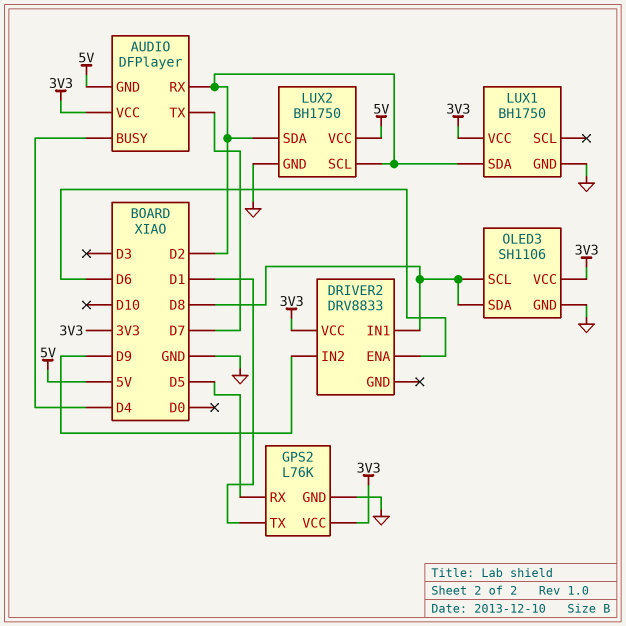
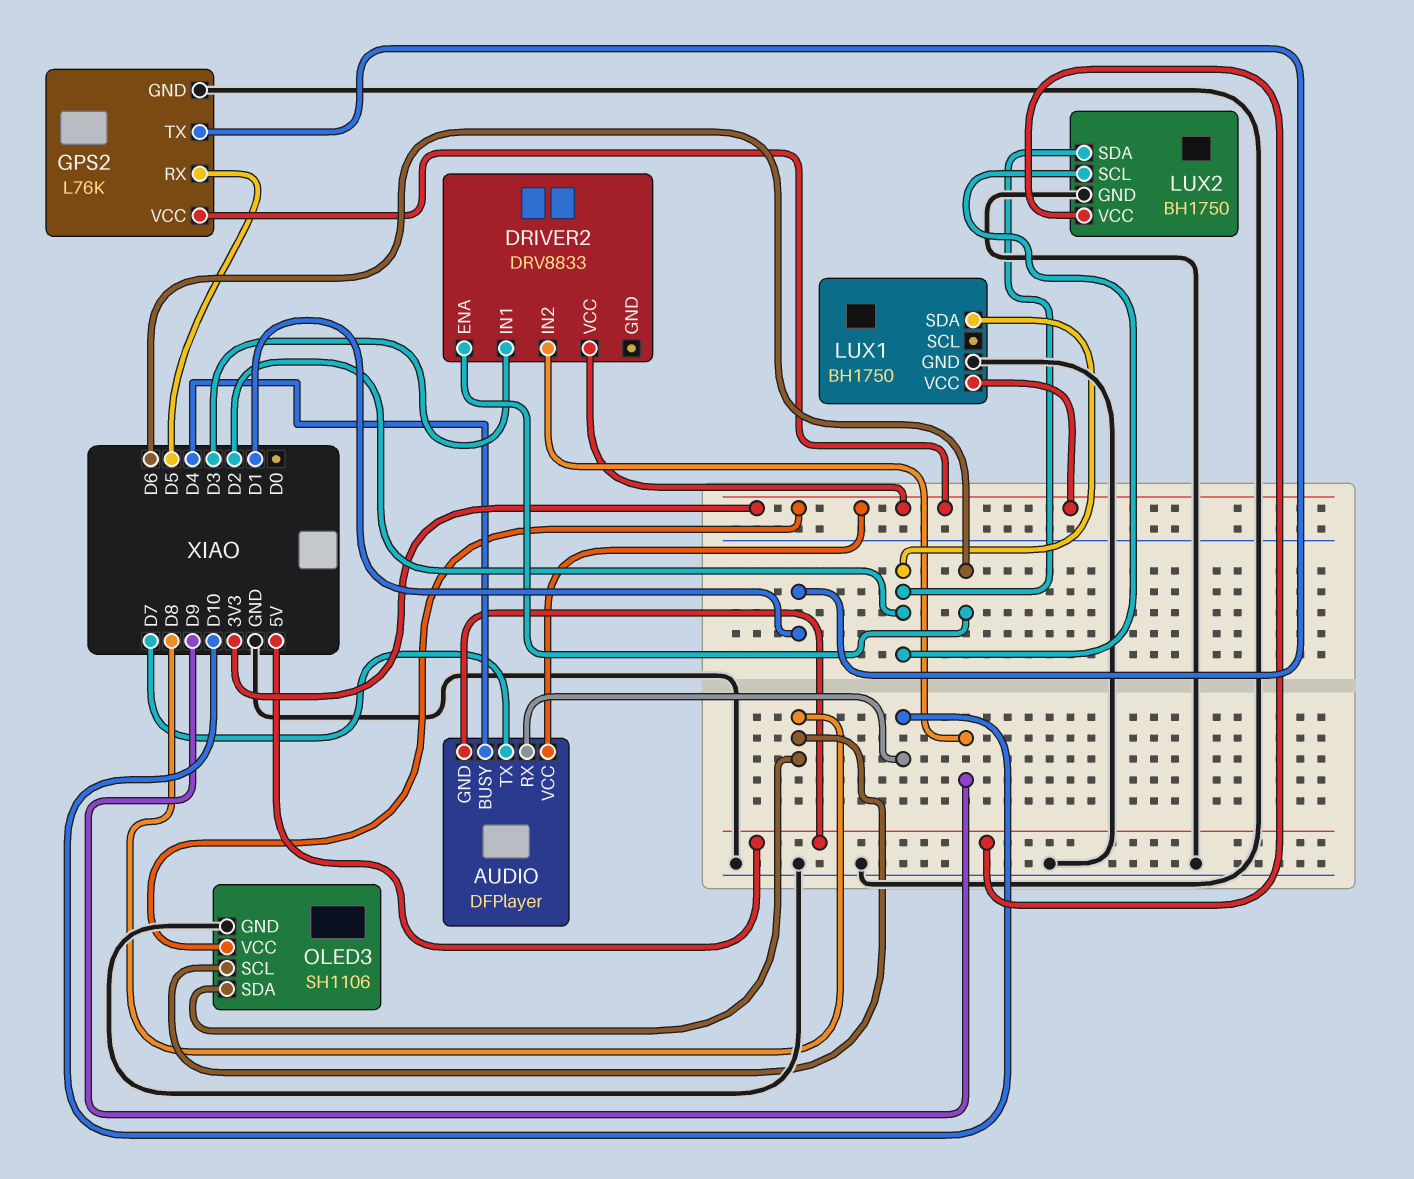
AUDIO pin RX: D2 -> D10
DRIVER2 pin IN1: D8 -> D3

